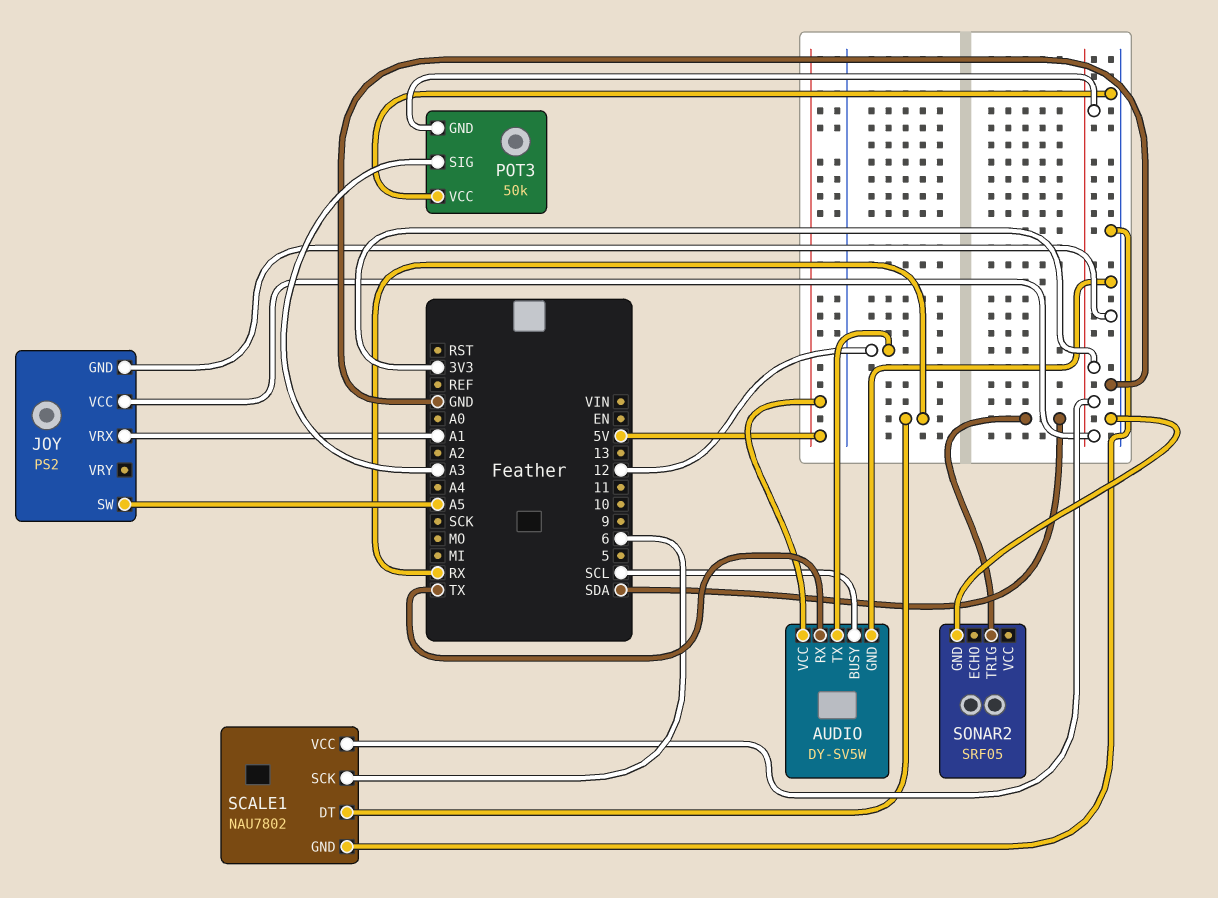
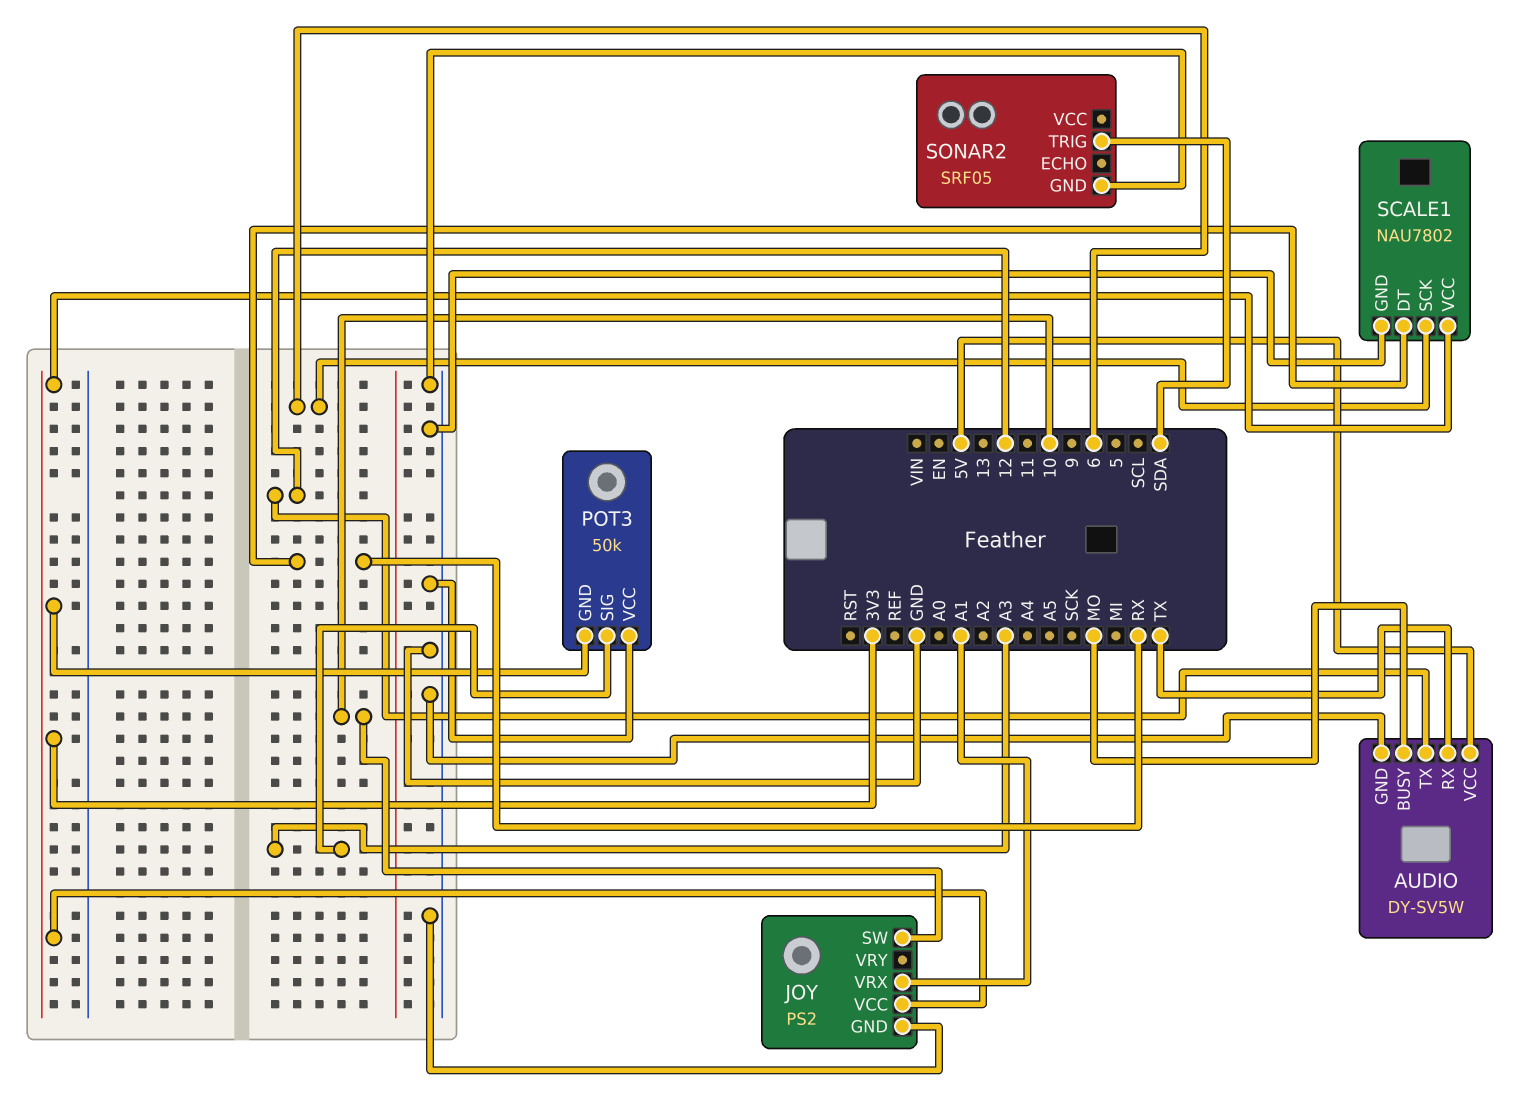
AUDIO pin BUSY: SCL -> MO
JOY pin SW: A5 -> 10

